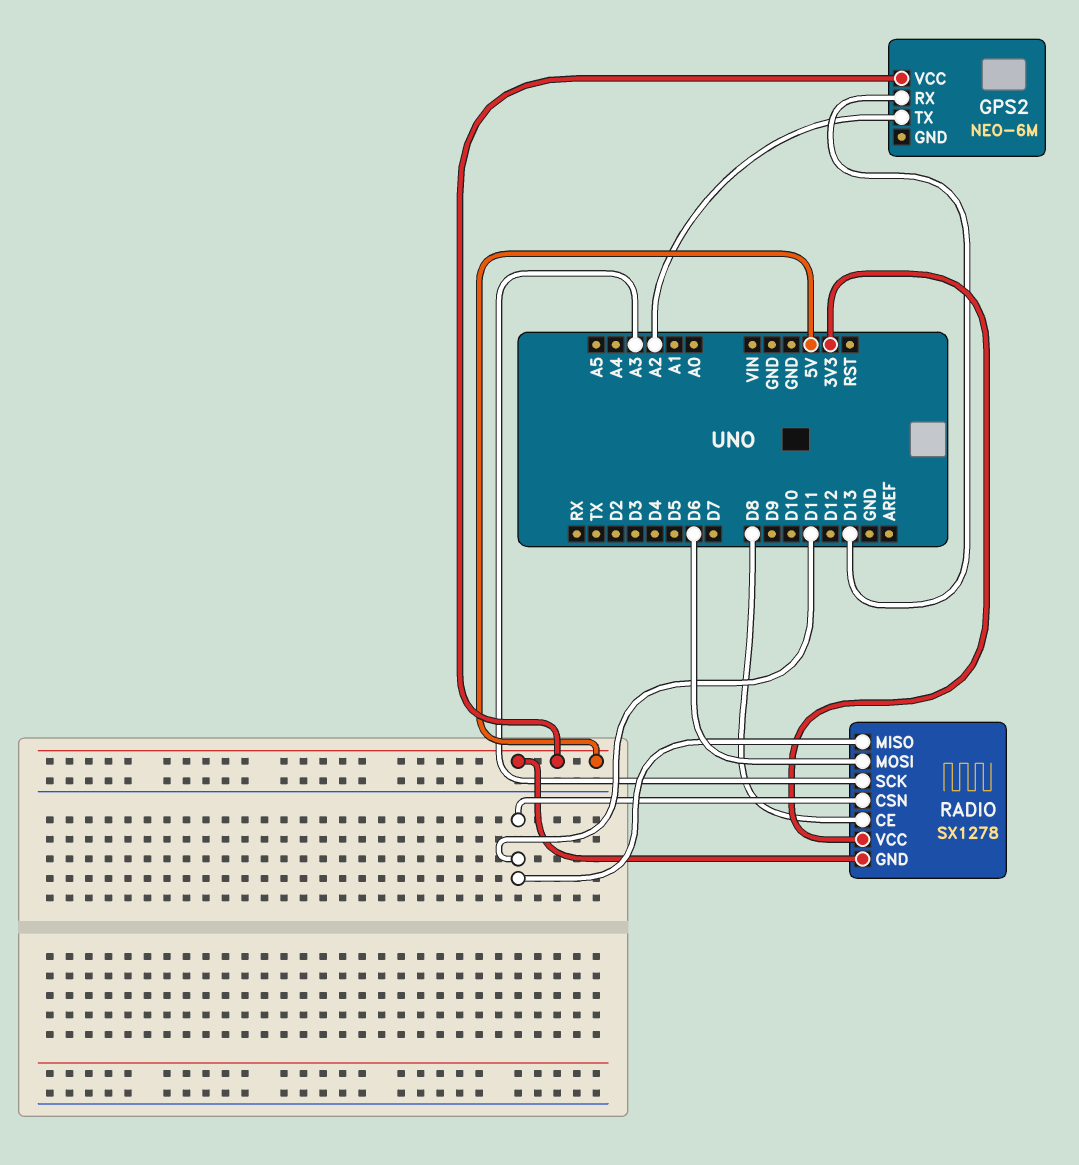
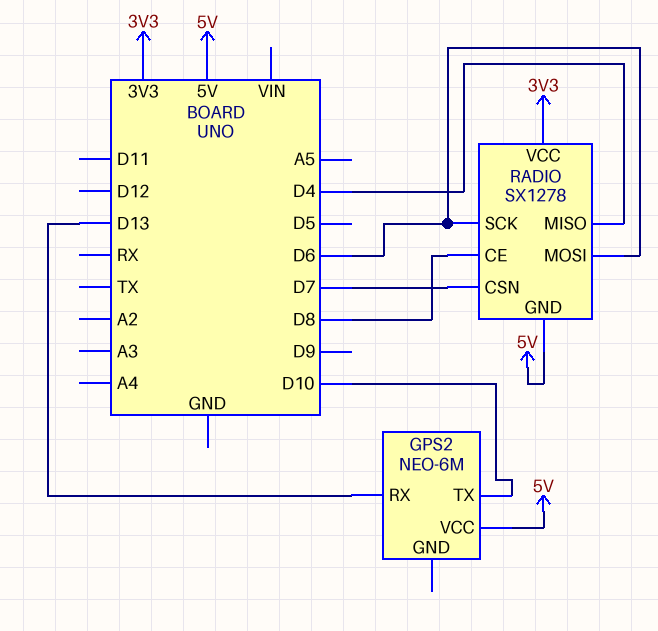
GPS2 pin TX: A2 -> D10
RADIO pin CSN: D11 -> D7
RADIO pin MISO: D11 -> D4
RADIO pin SCK: A3 -> D6

